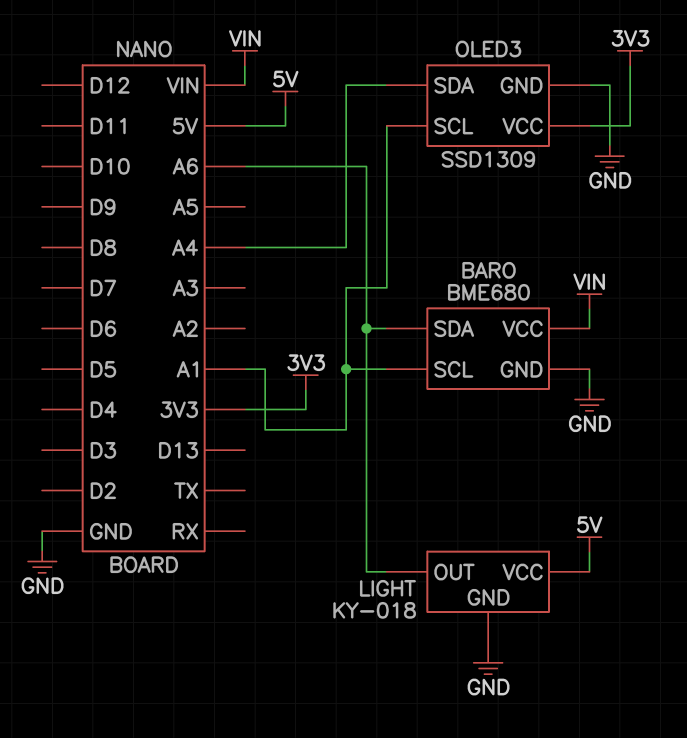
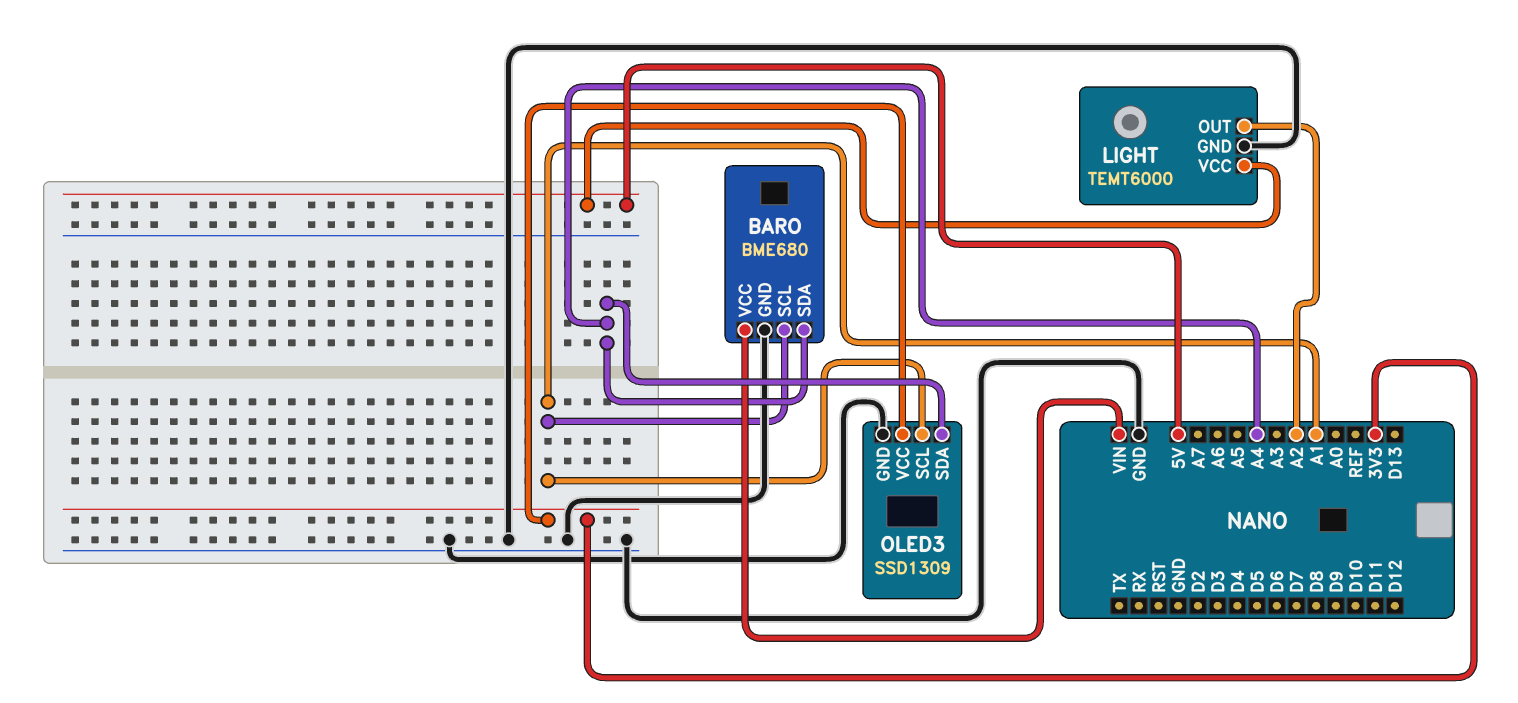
BARO pin SDA: A6 -> A4
LIGHT: KY-018 -> TEMT6000
LIGHT pin OUT: A6 -> A2

